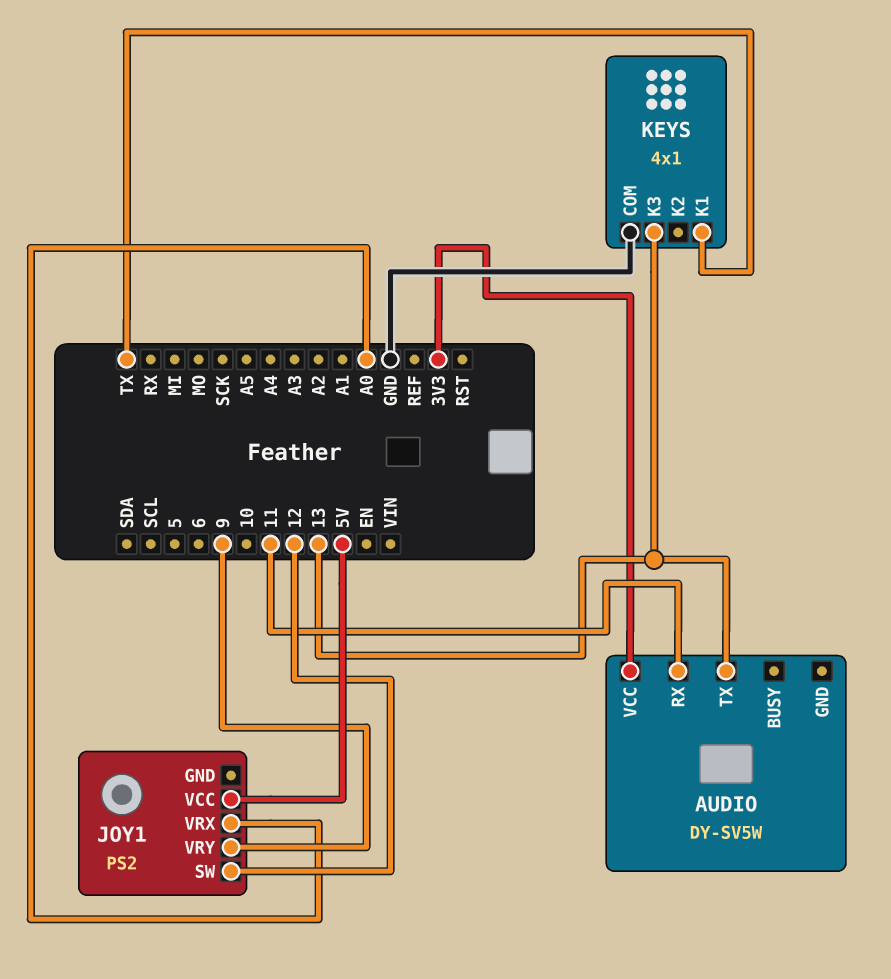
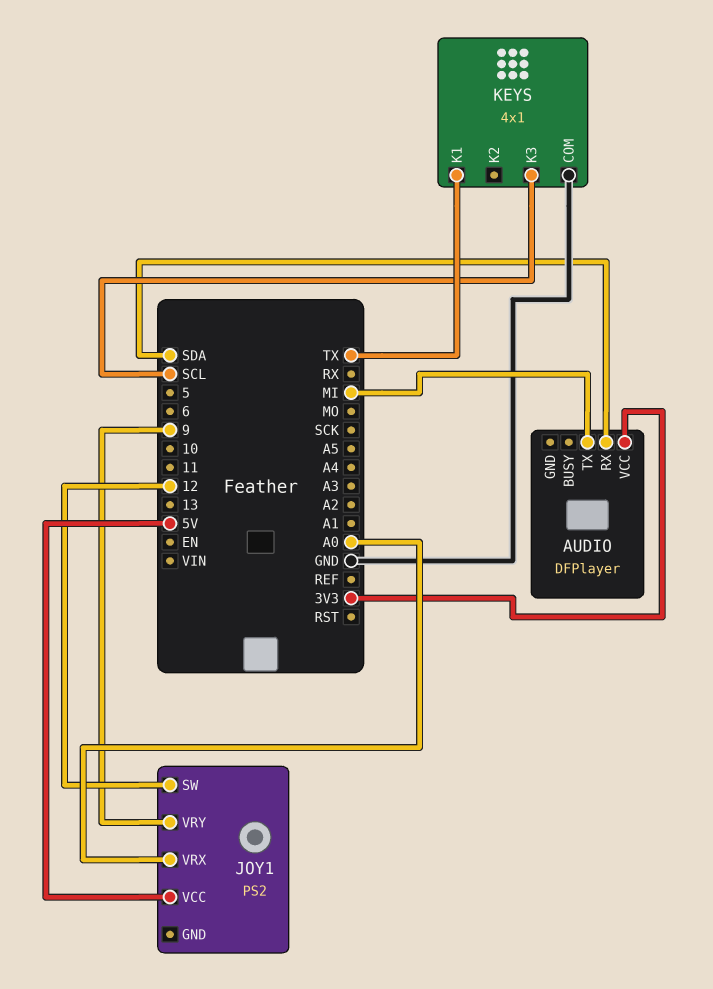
AUDIO: DY-SV5W -> DFPlayer
AUDIO pin RX: 11 -> SDA
AUDIO pin TX: 13 -> MI
KEYS pin K3: 13 -> SCL

